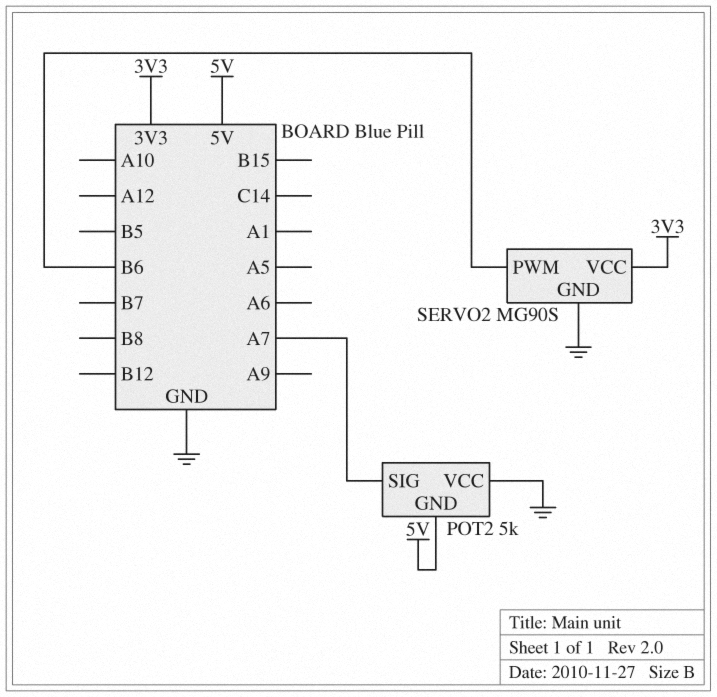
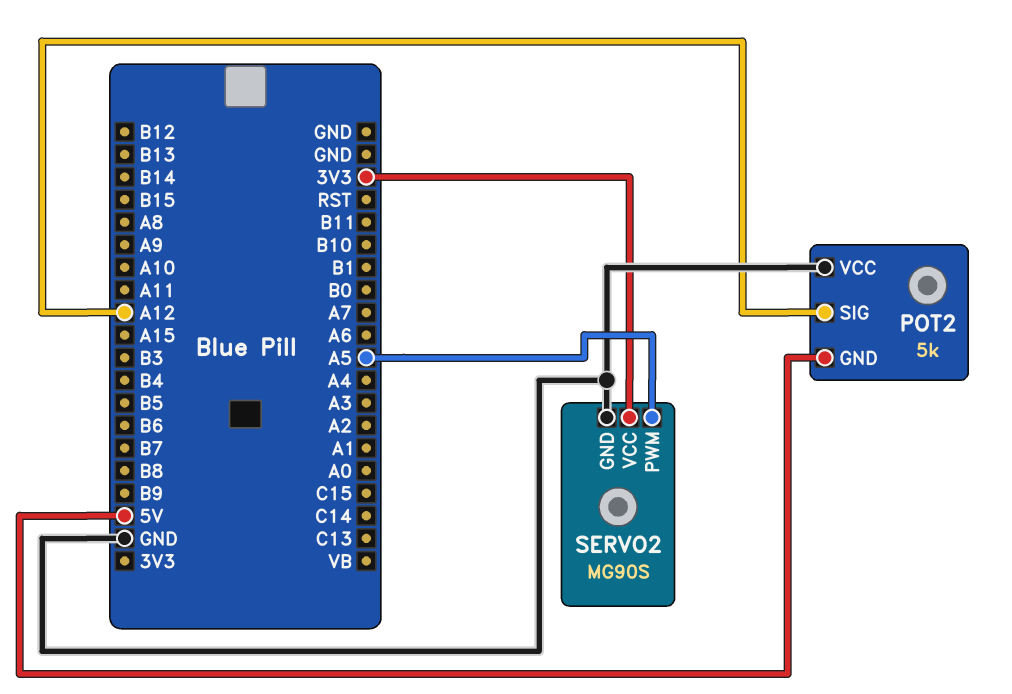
POT2 pin SIG: A7 -> A12
SERVO2 pin PWM: B6 -> A5

